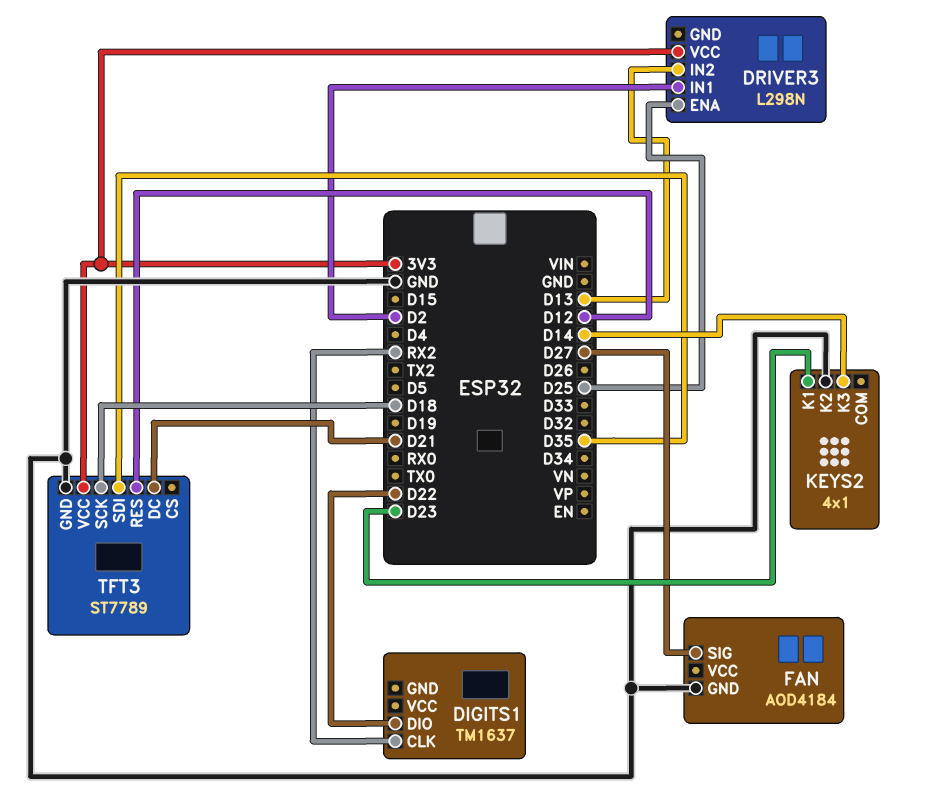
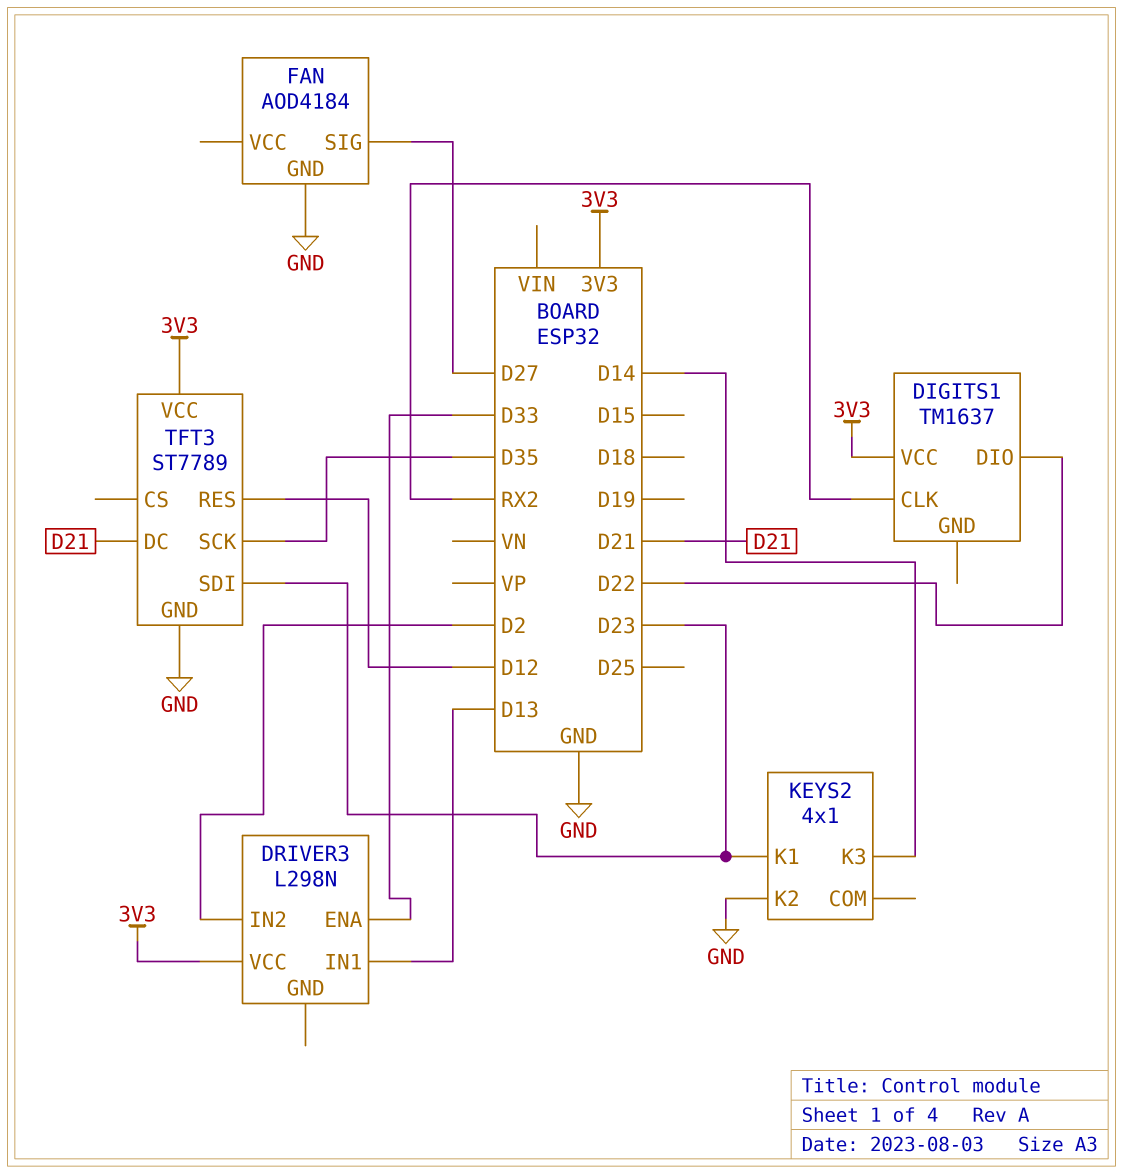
DIGITS1 pin VCC: none -> 3V3
DRIVER3 pin ENA: D25 -> D33
DRIVER3 pin IN1: D2 -> D13
DRIVER3 pin IN2: D13 -> D2
TFT3 pin SCK: D18 -> D35
TFT3 pin SDI: D35 -> D23

